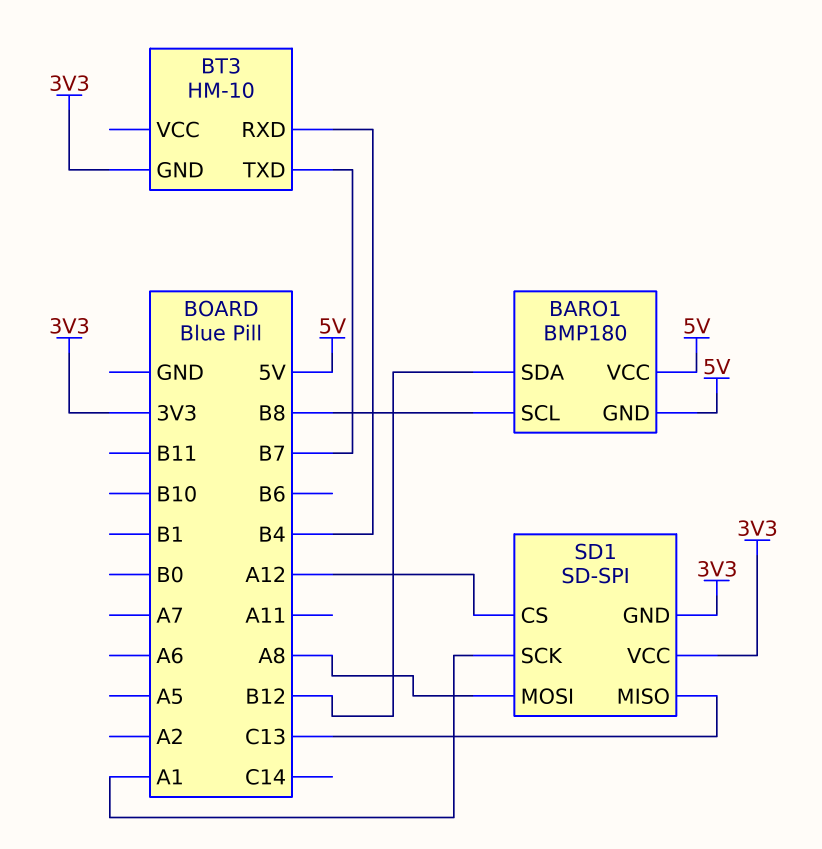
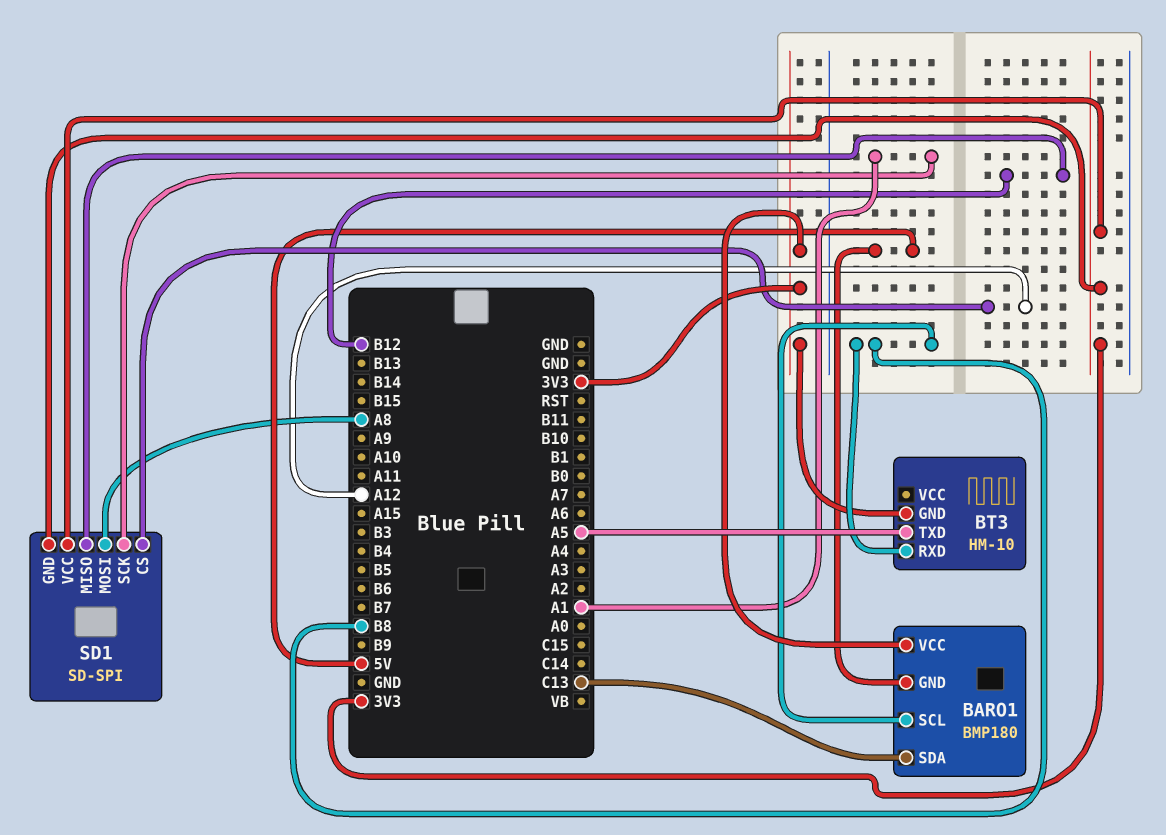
BARO1 pin SDA: B12 -> C13
BARO1 pin VCC: 5V -> 3V3
BT3 pin RXD: B4 -> B8
BT3 pin TXD: B7 -> A5
SD1 pin MISO: C13 -> B12

